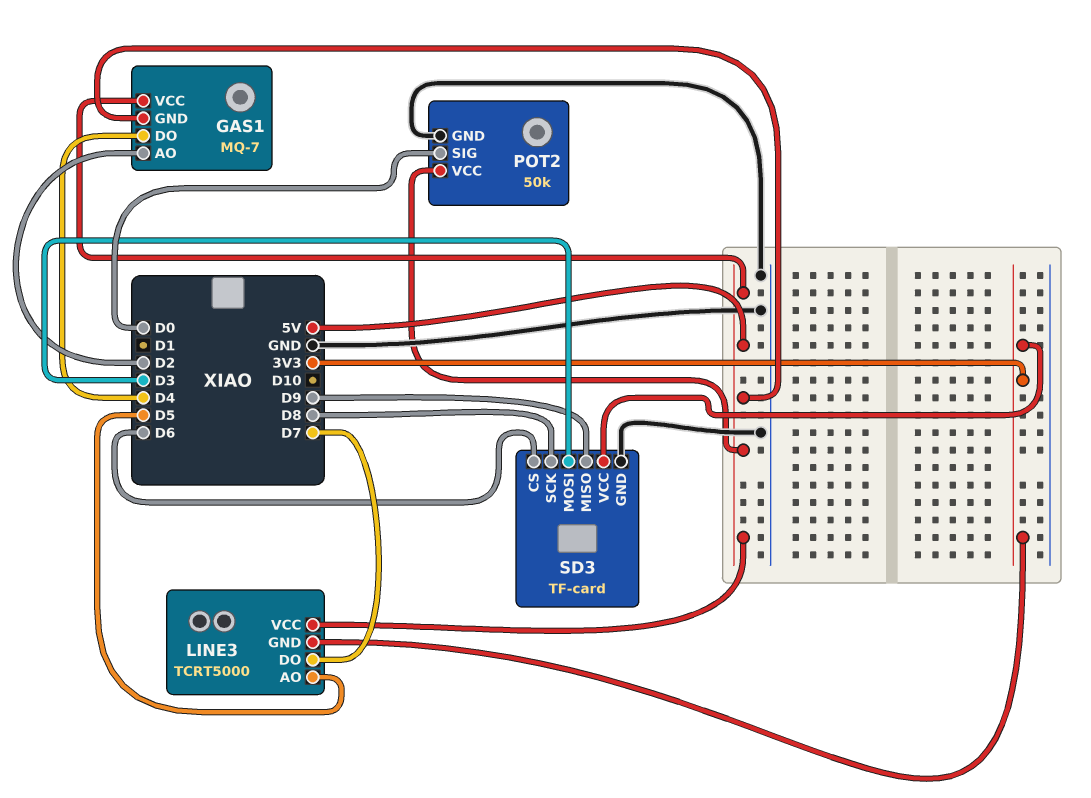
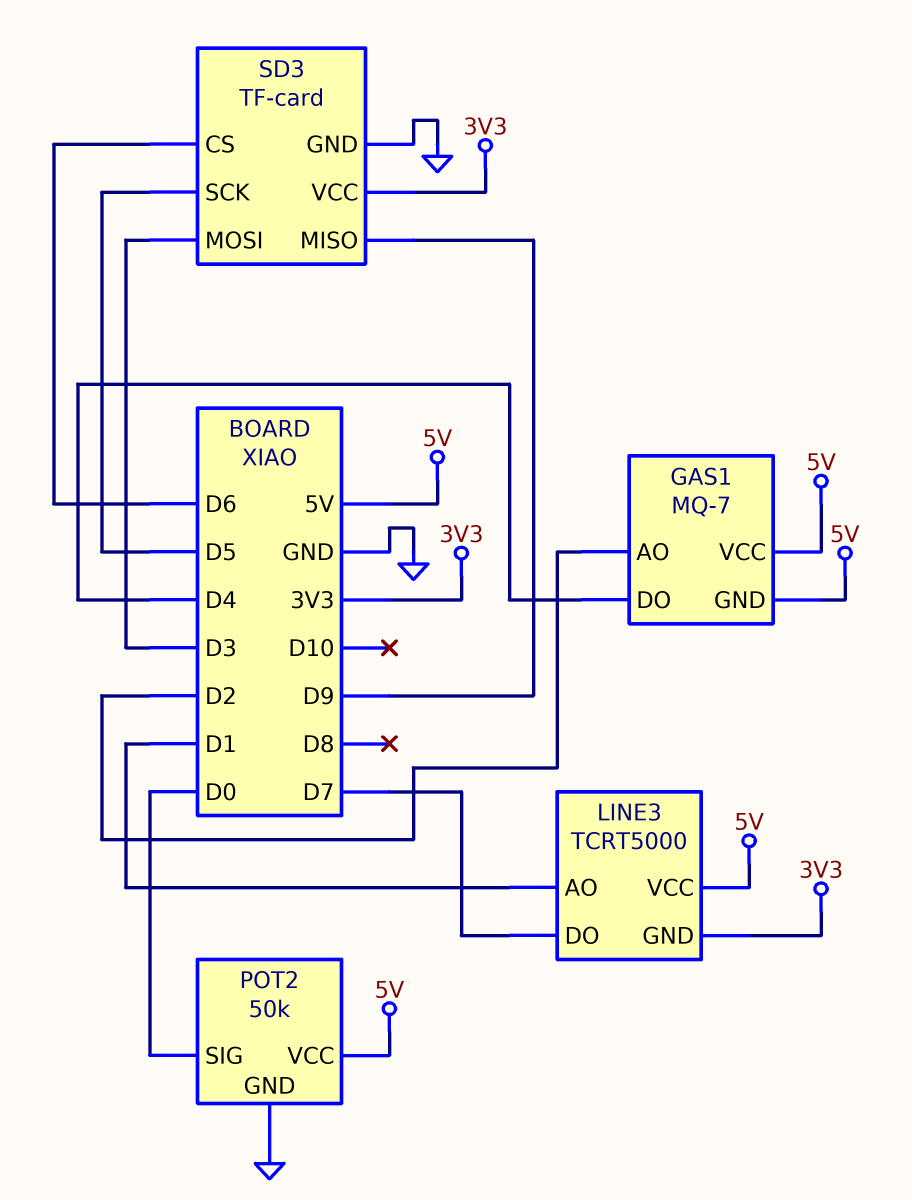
LINE3 pin AO: D5 -> D1
SD3 pin SCK: D8 -> D5

